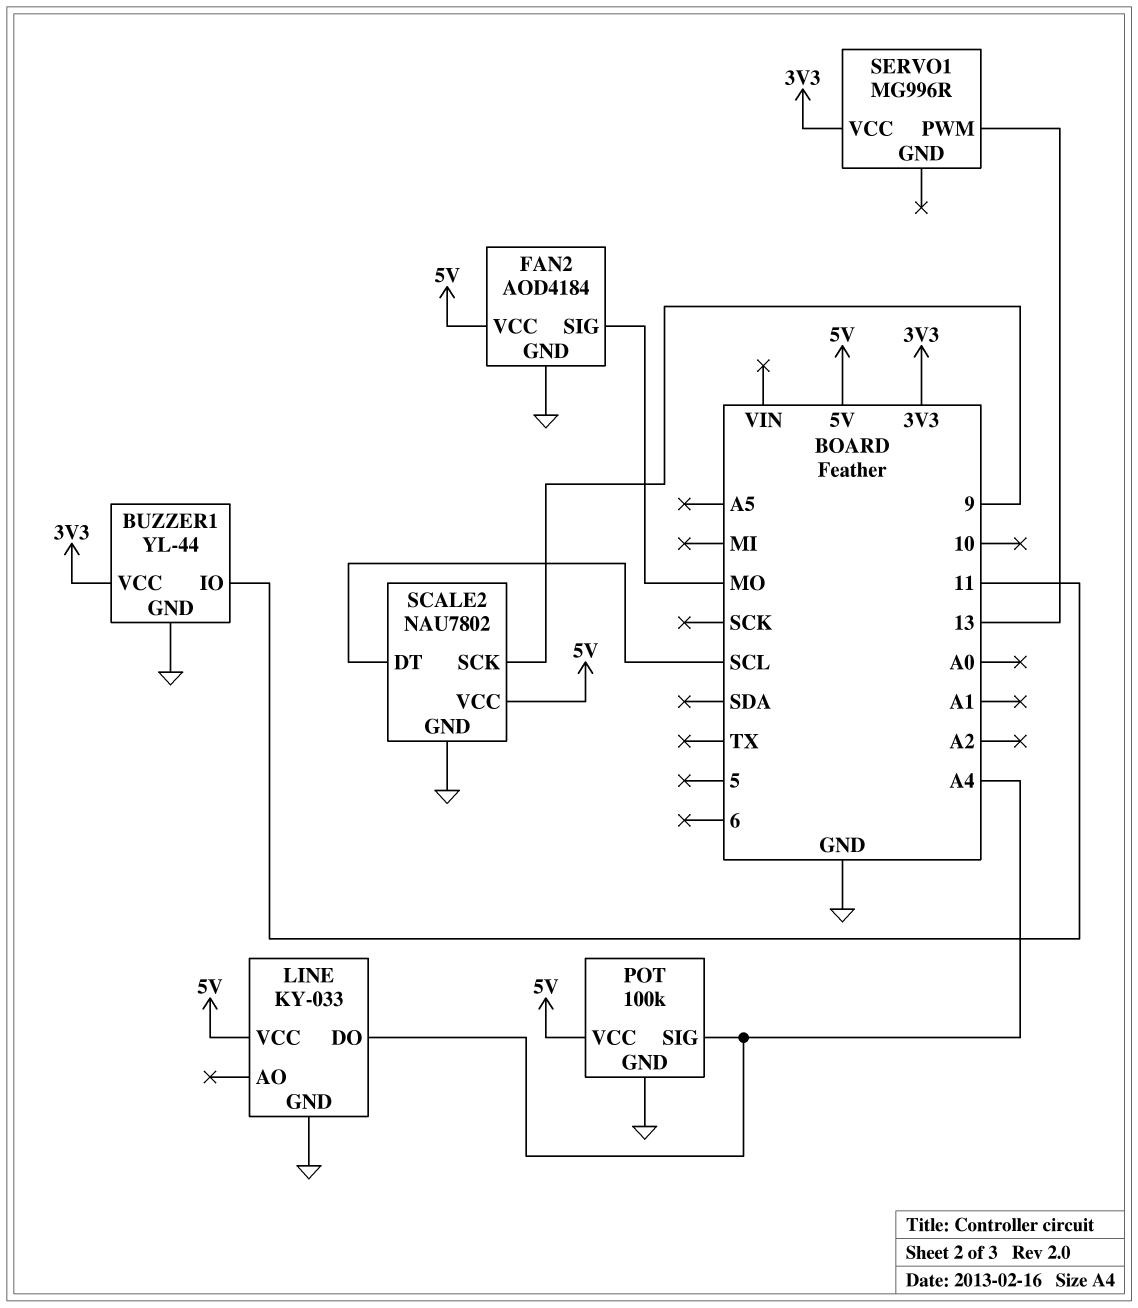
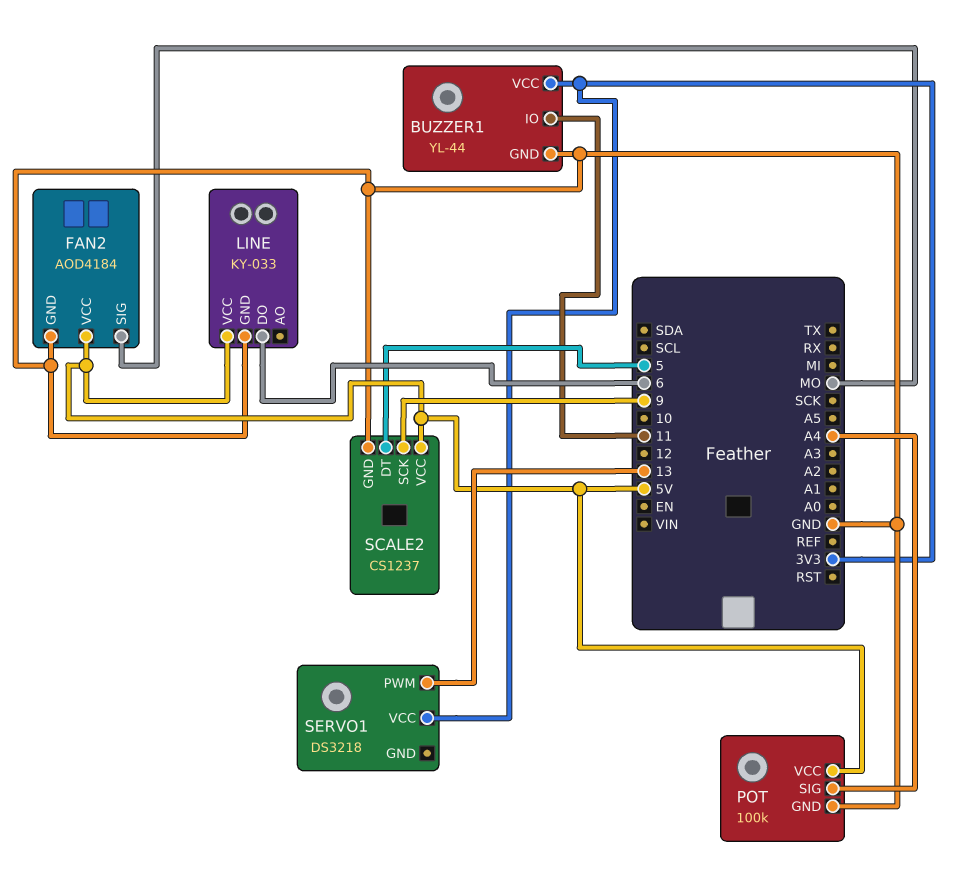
LINE pin DO: A4 -> 6
SCALE2: NAU7802 -> CS1237
SCALE2 pin DT: SCL -> 5
SERVO1: MG996R -> DS3218

